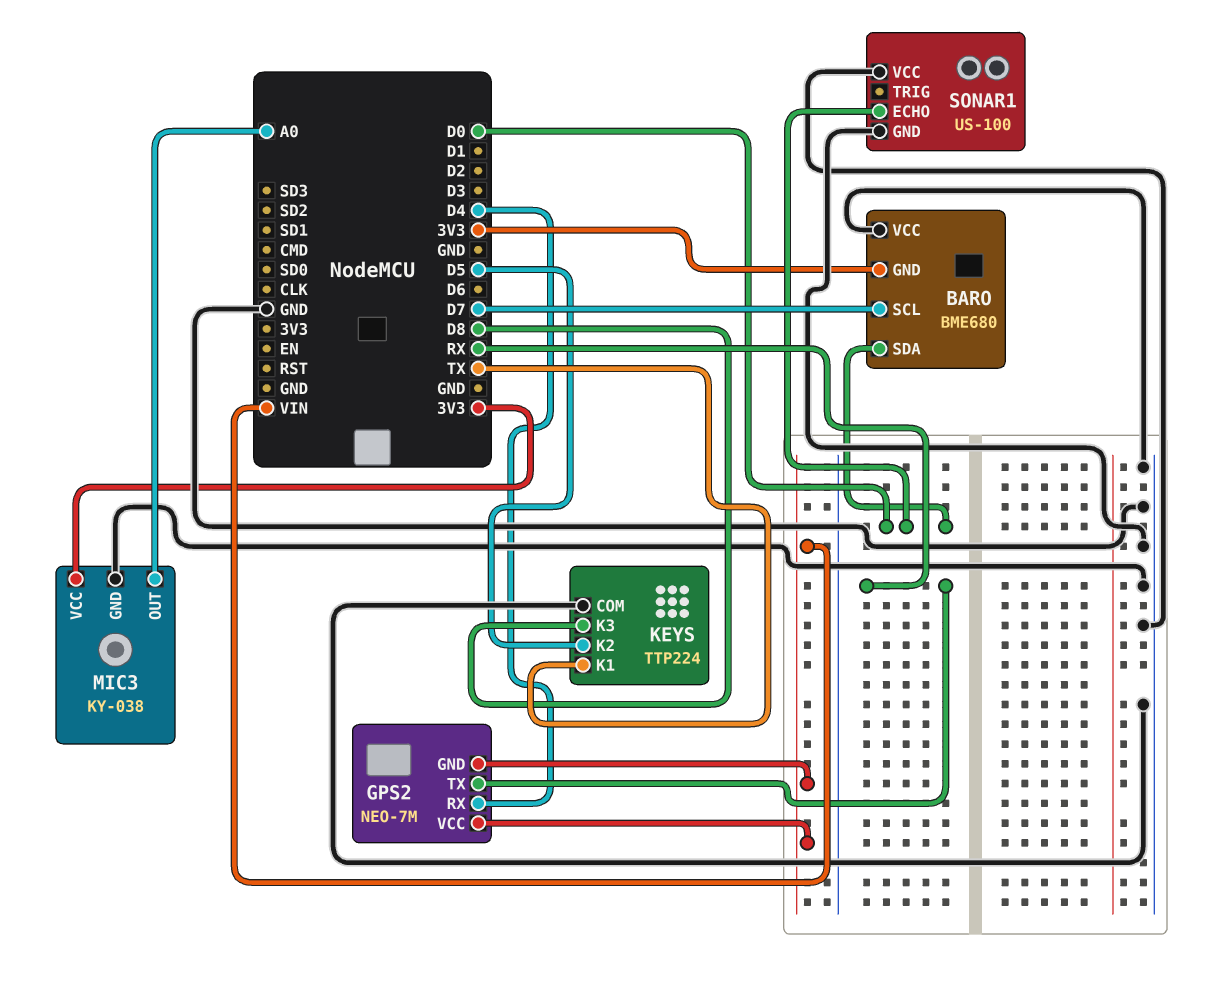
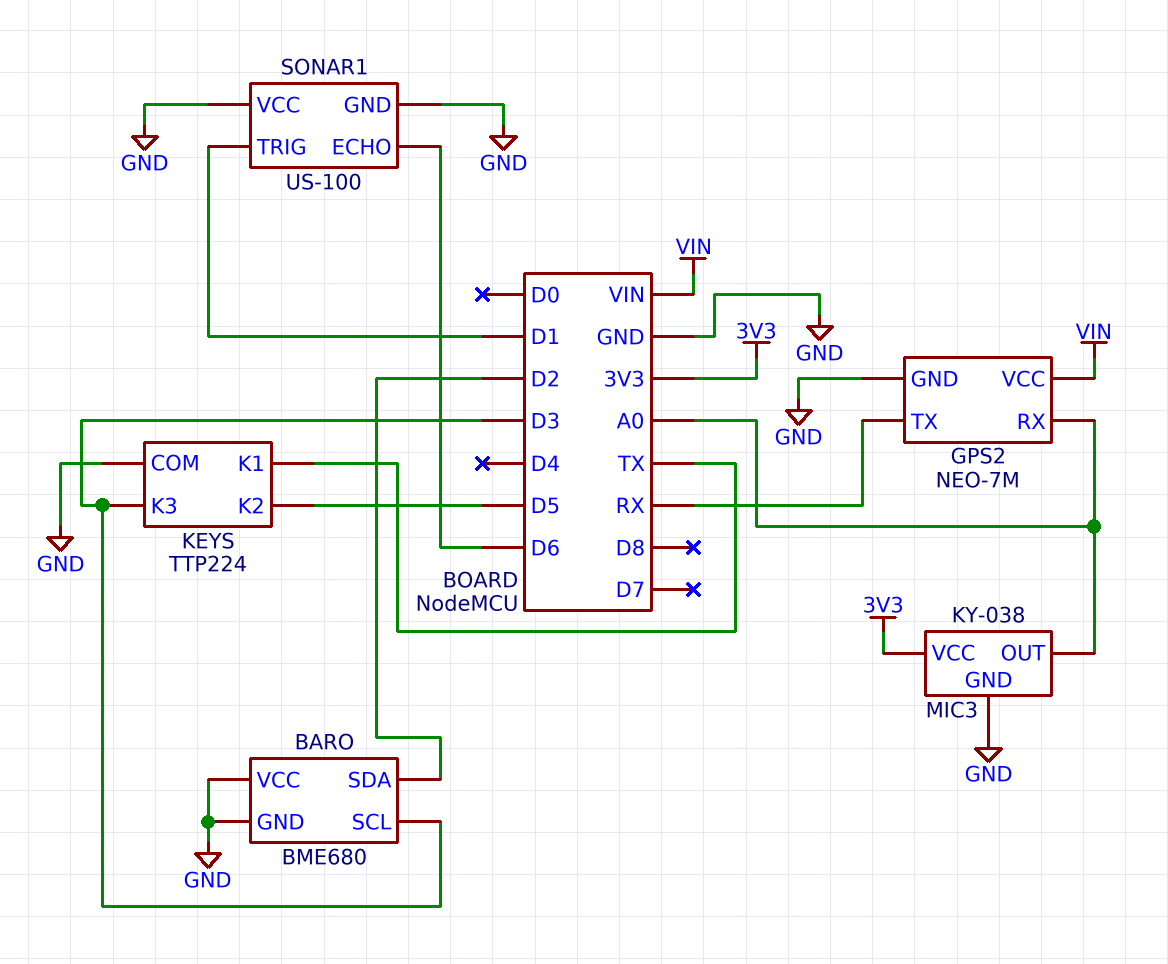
BARO pin GND: 3V3 -> GND
BARO pin SCL: D7 -> D3
BARO pin SDA: D0 -> D2
GPS2 pin GND: VIN -> GND
GPS2 pin RX: D4 -> A0
KEYS pin K3: D8 -> D3
SONAR1 pin ECHO: D0 -> D6
SONAR1 pin TRIG: none -> D1

